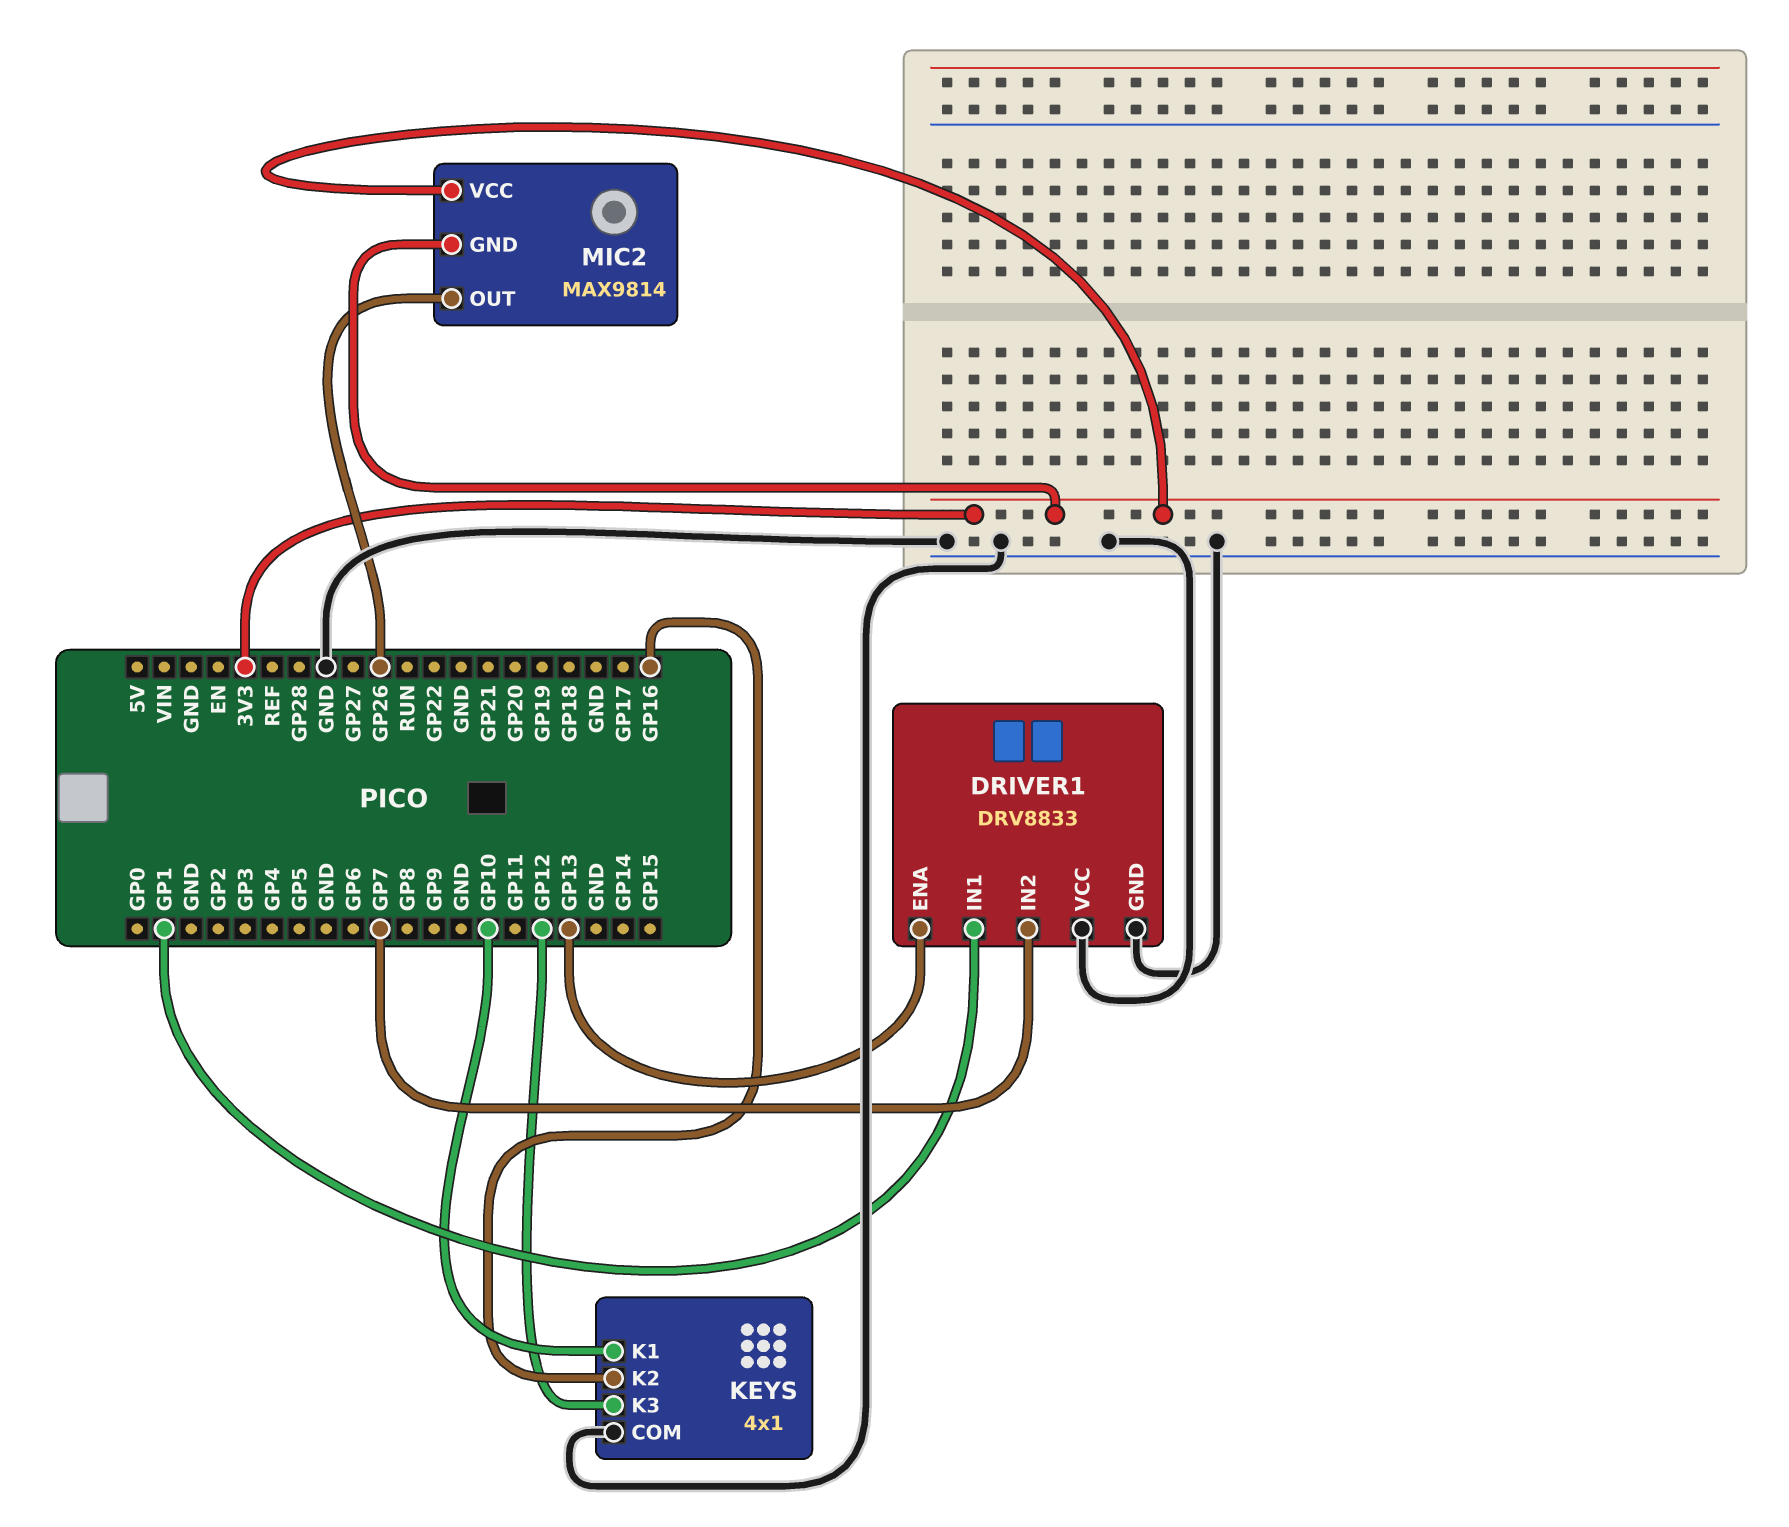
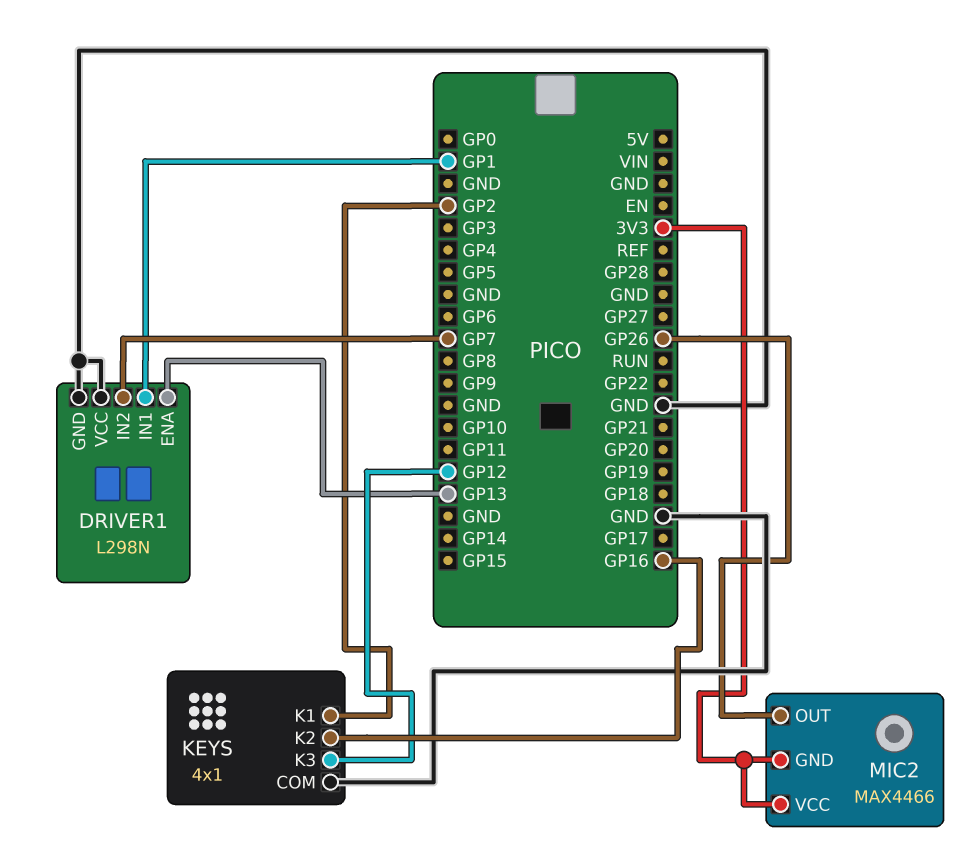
DRIVER1: DRV8833 -> L298N
KEYS pin K1: GP10 -> GP2
MIC2: MAX9814 -> MAX4466

